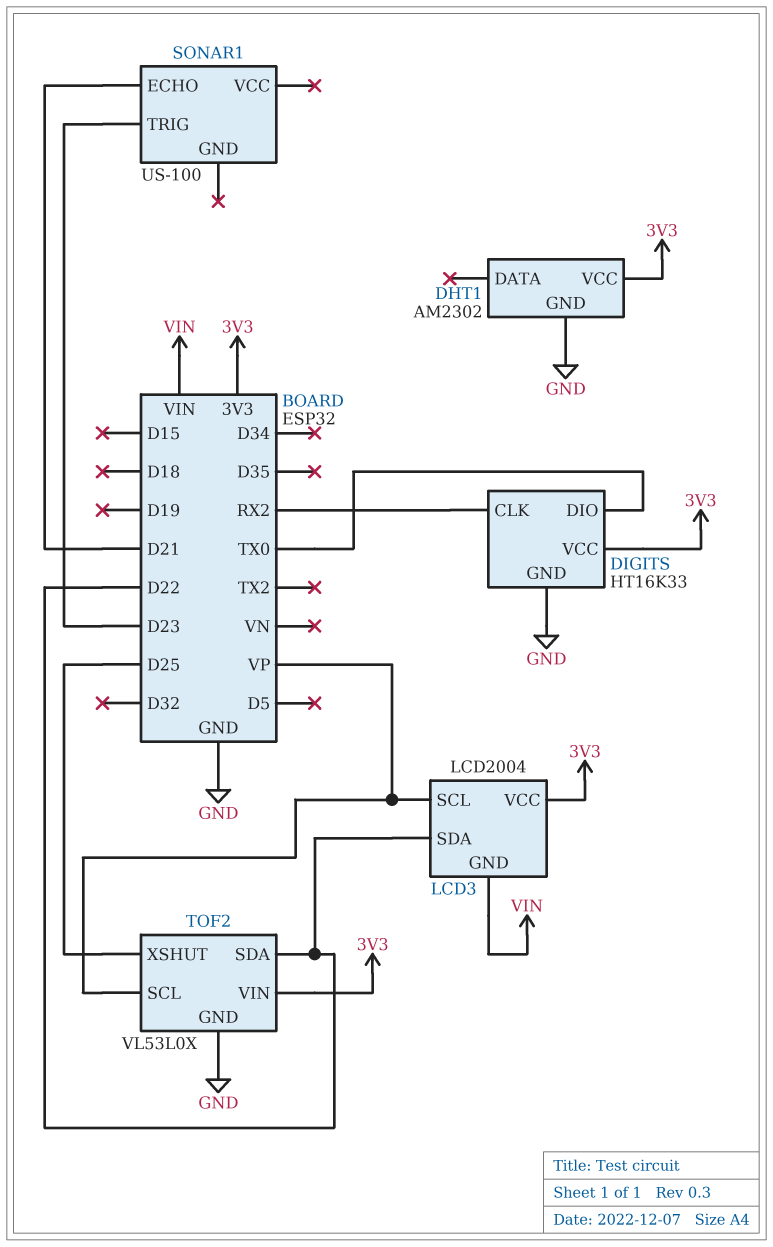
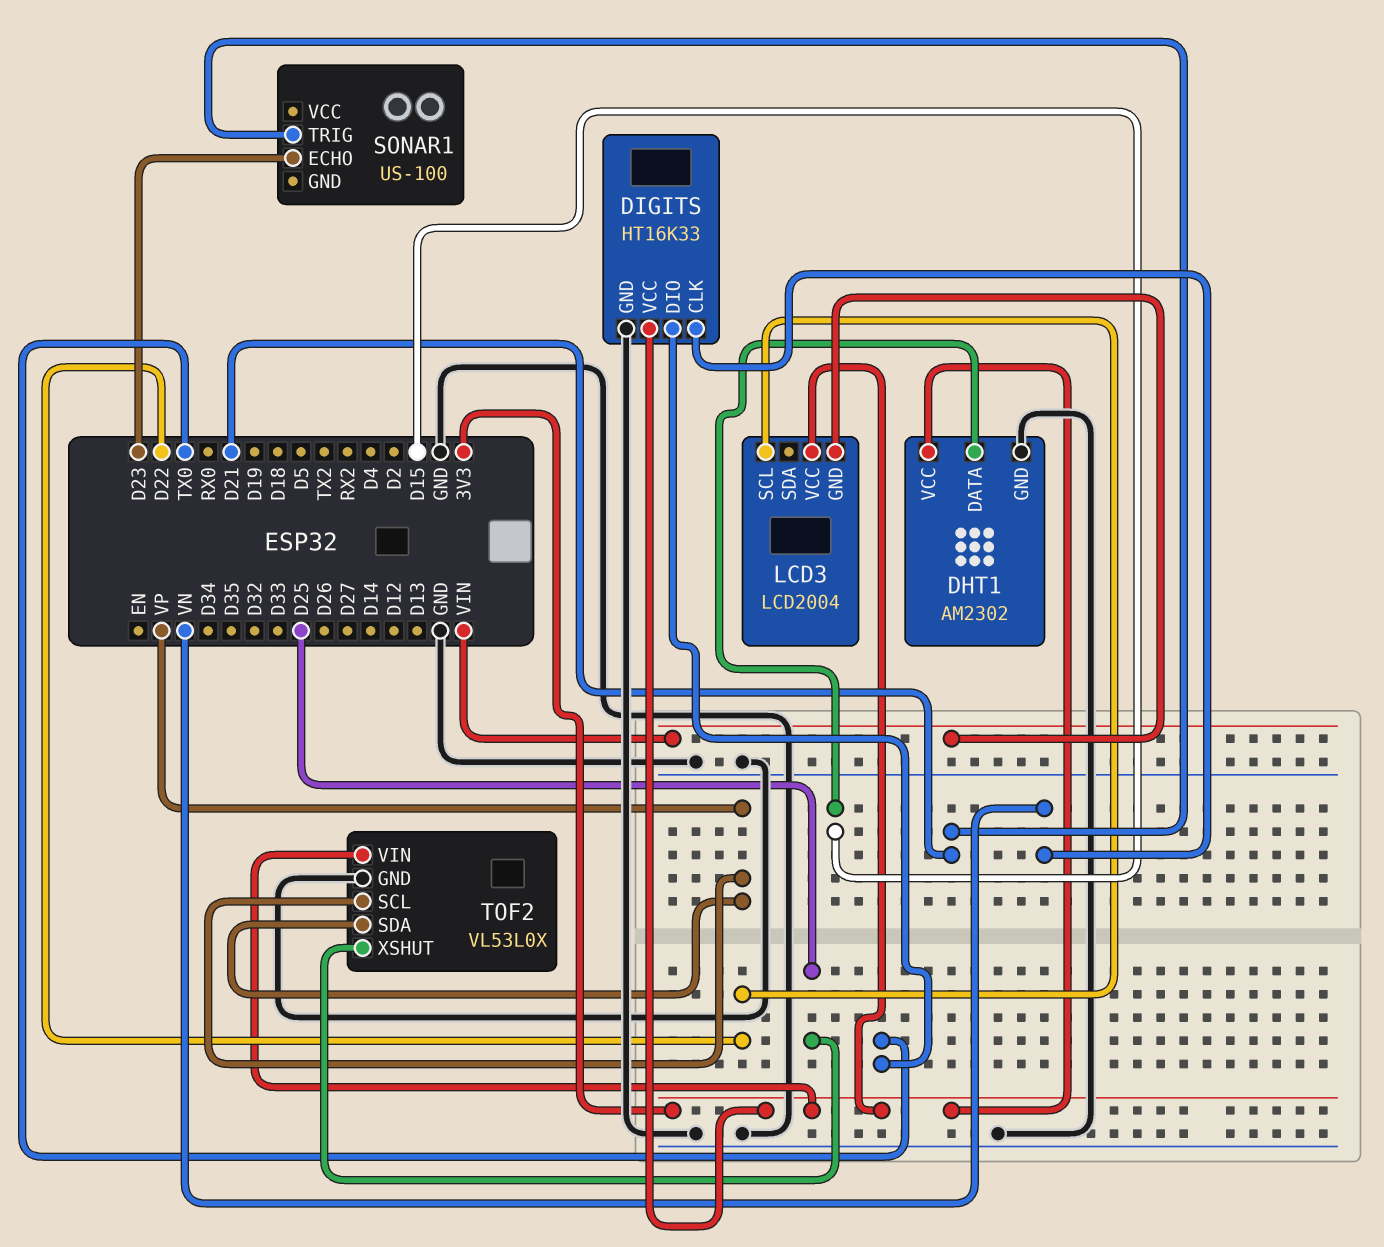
DHT1 pin DATA: none -> D15
DIGITS pin CLK: RX2 -> VN
LCD3 pin SCL: VP -> D22
LCD3 pin SDA: D22 -> none
SONAR1 pin ECHO: D21 -> D23
SONAR1 pin TRIG: D23 -> D21
TOF2 pin SDA: D22 -> VP

